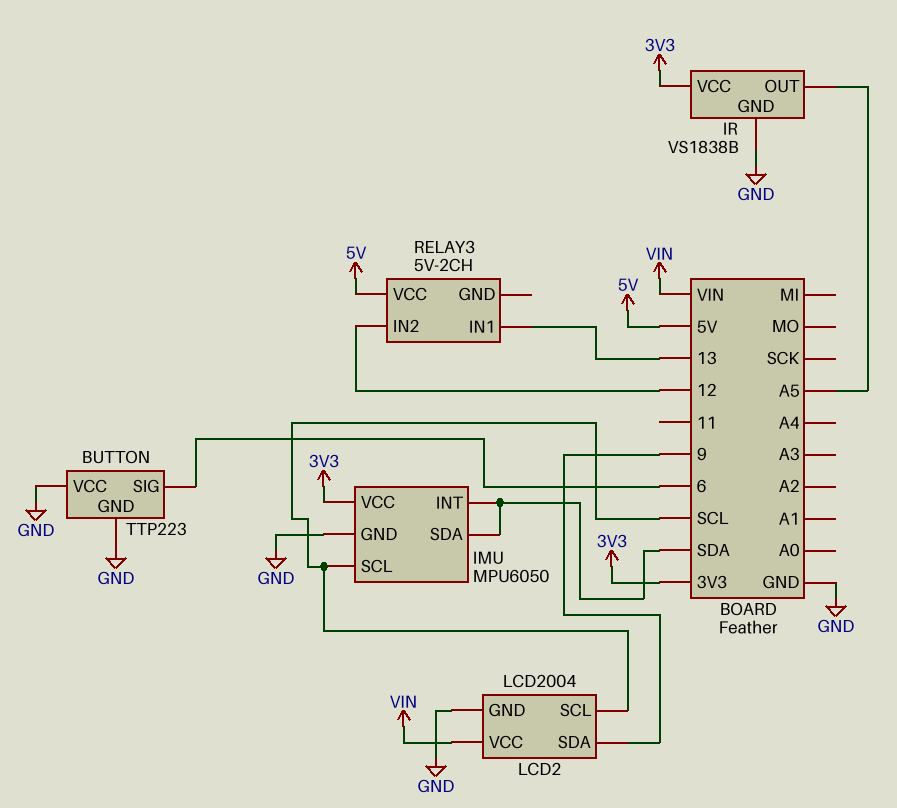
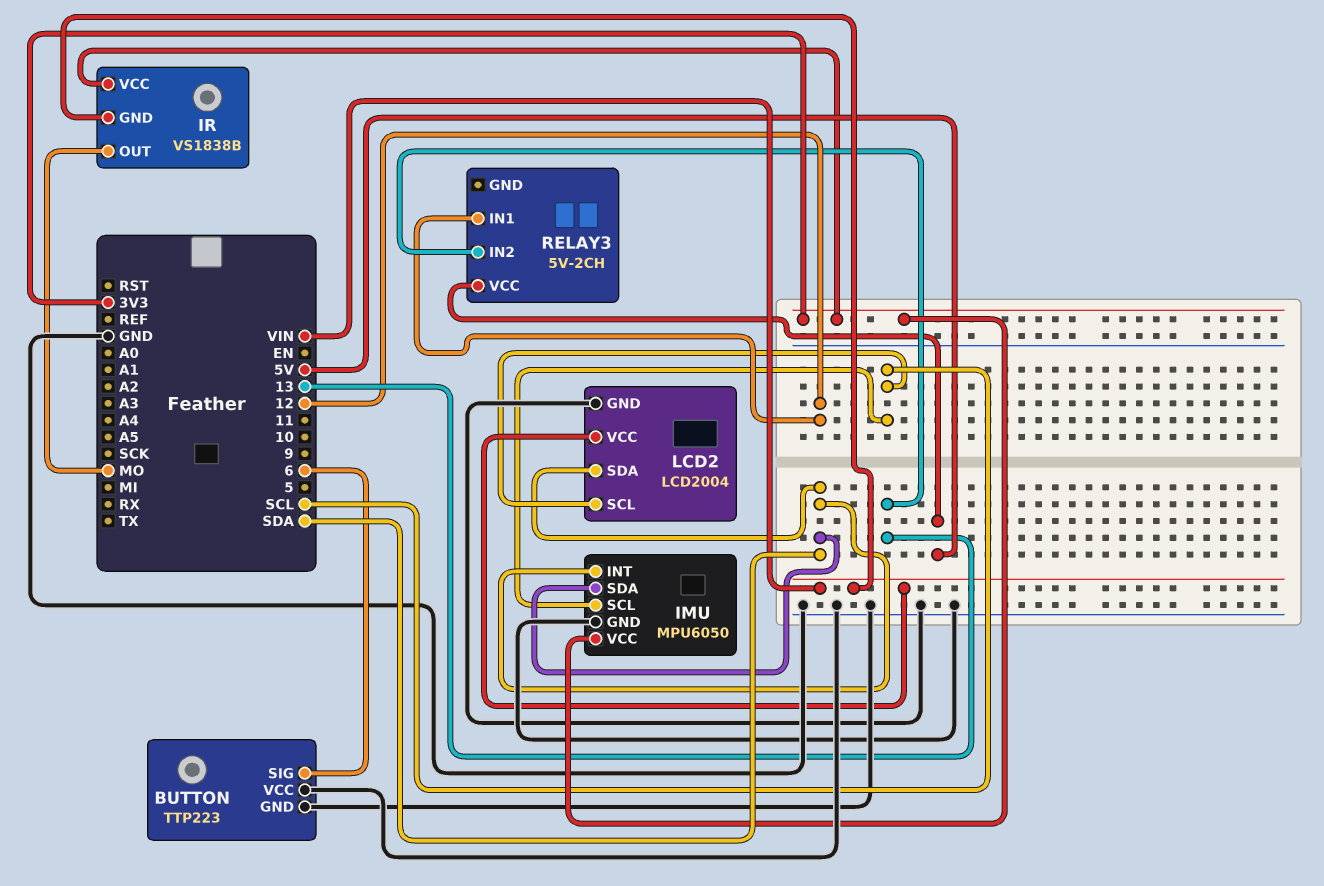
IR pin GND: GND -> VIN
IR pin OUT: A5 -> MO
LCD2 pin SDA: 9 -> SDA
RELAY3 pin IN1: 13 -> 12
RELAY3 pin IN2: 12 -> 13

